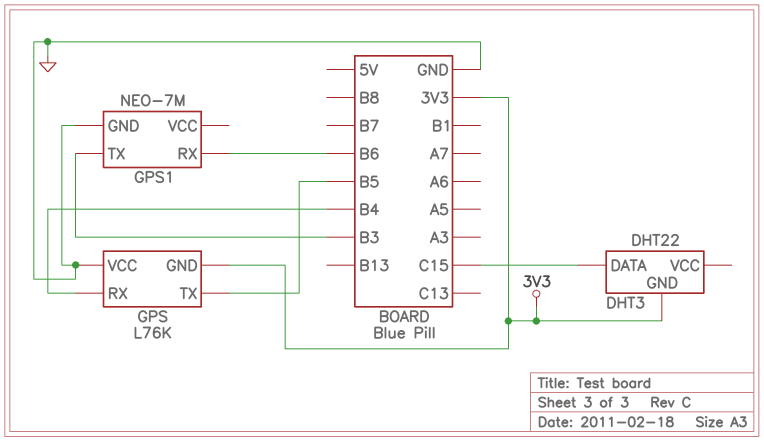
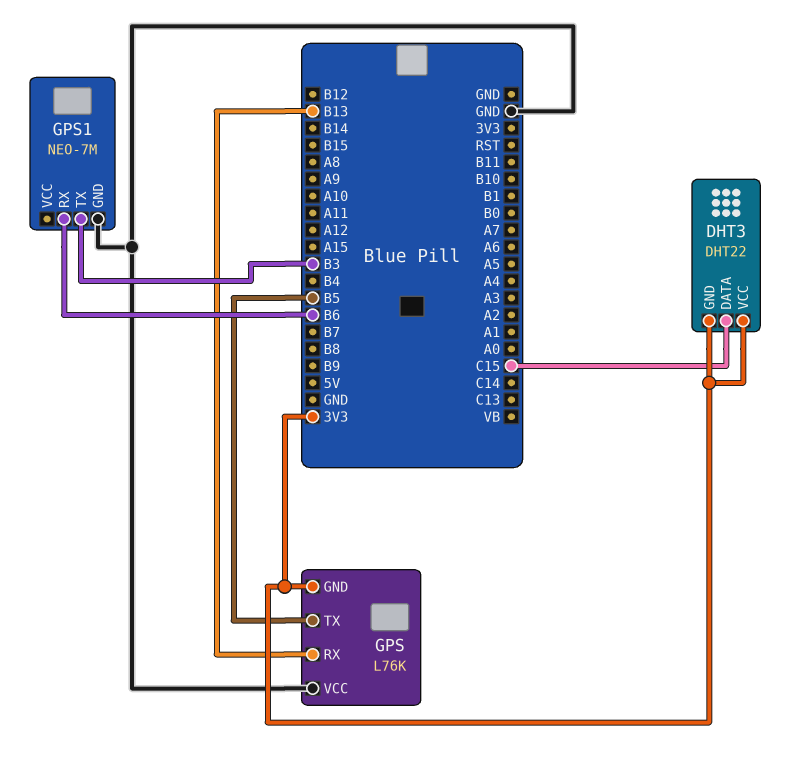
DHT3 pin VCC: none -> 3V3
GPS pin RX: B4 -> B13

